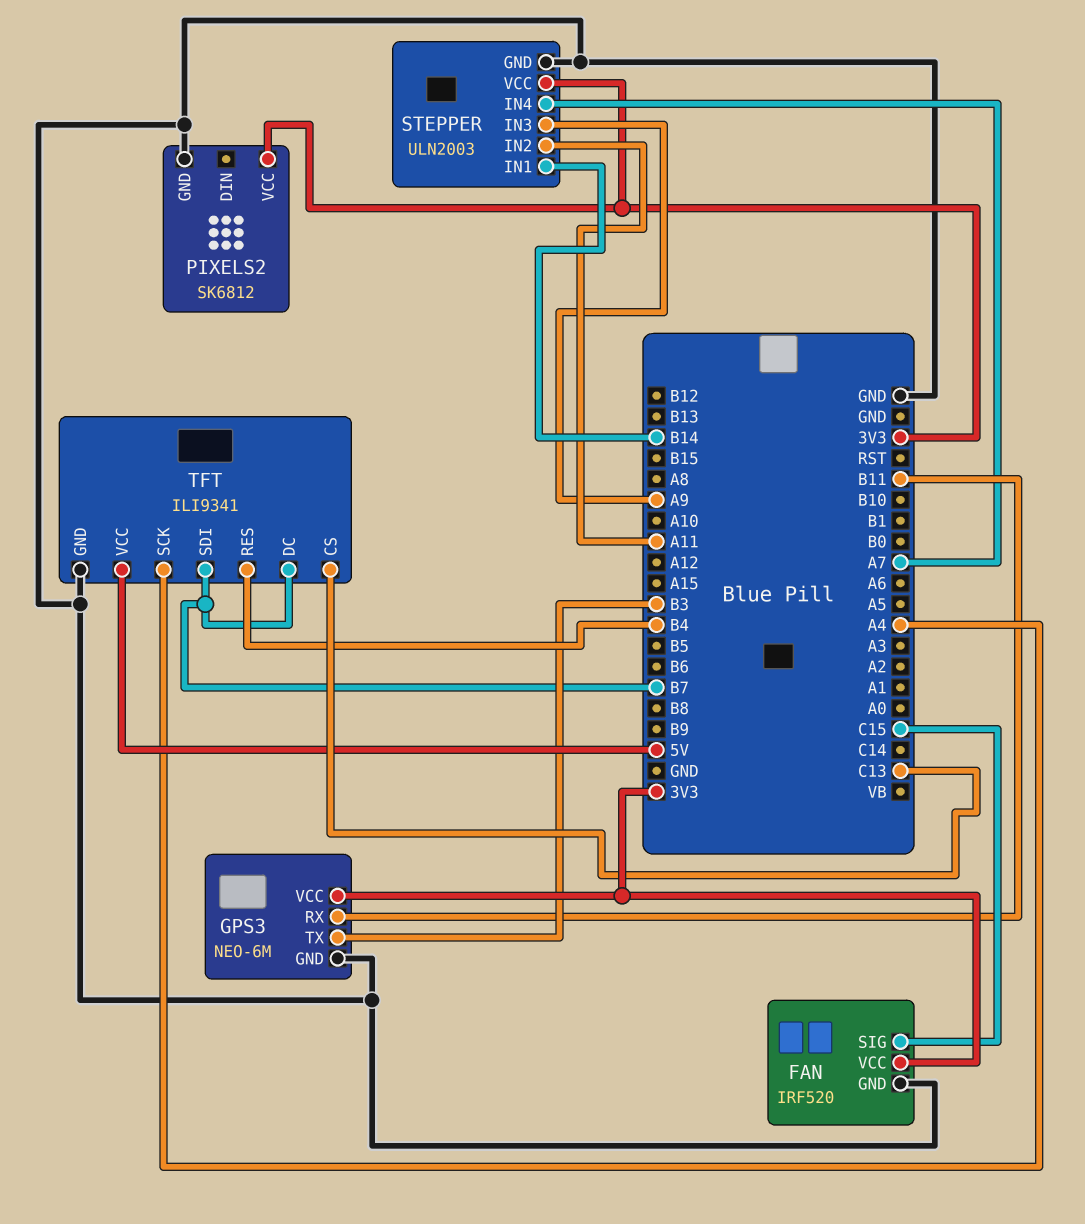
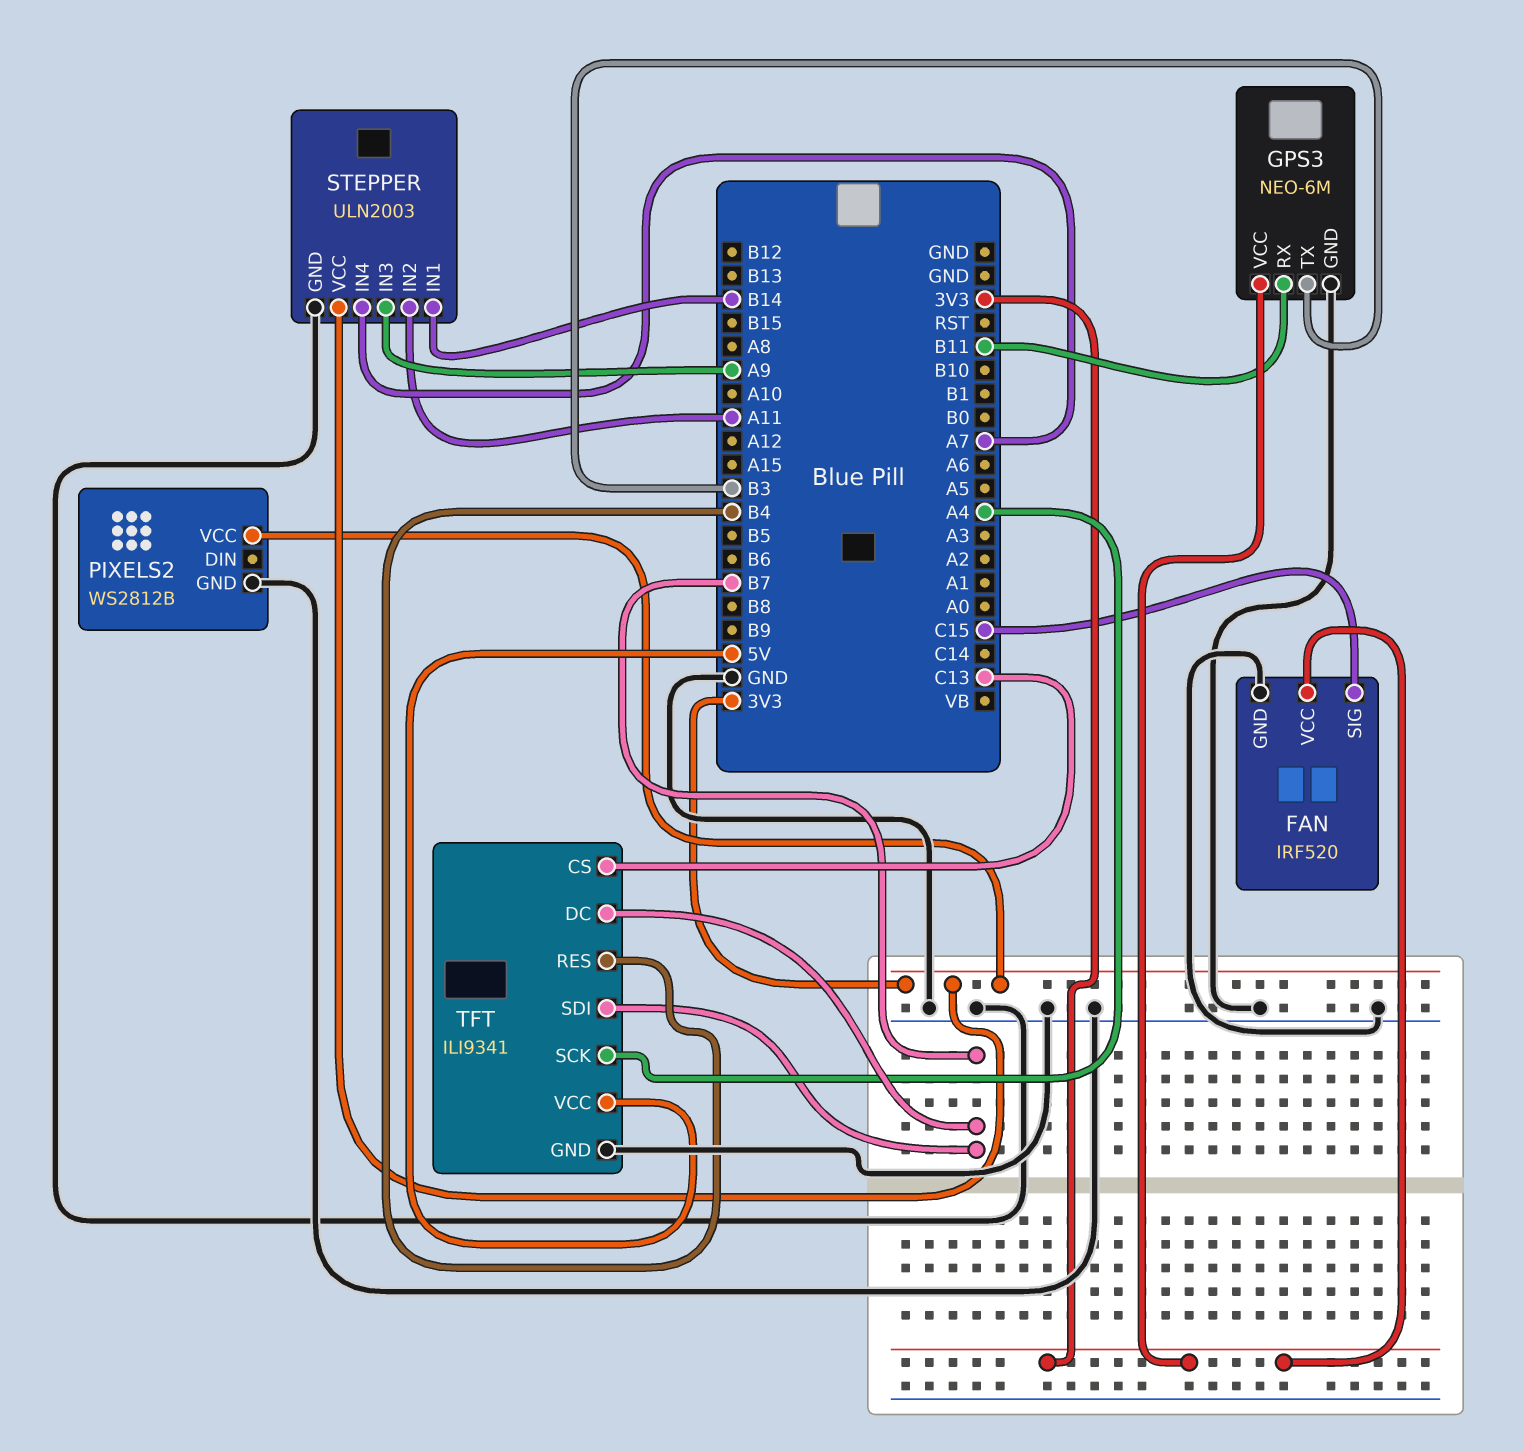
PIXELS2: SK6812 -> WS2812B

